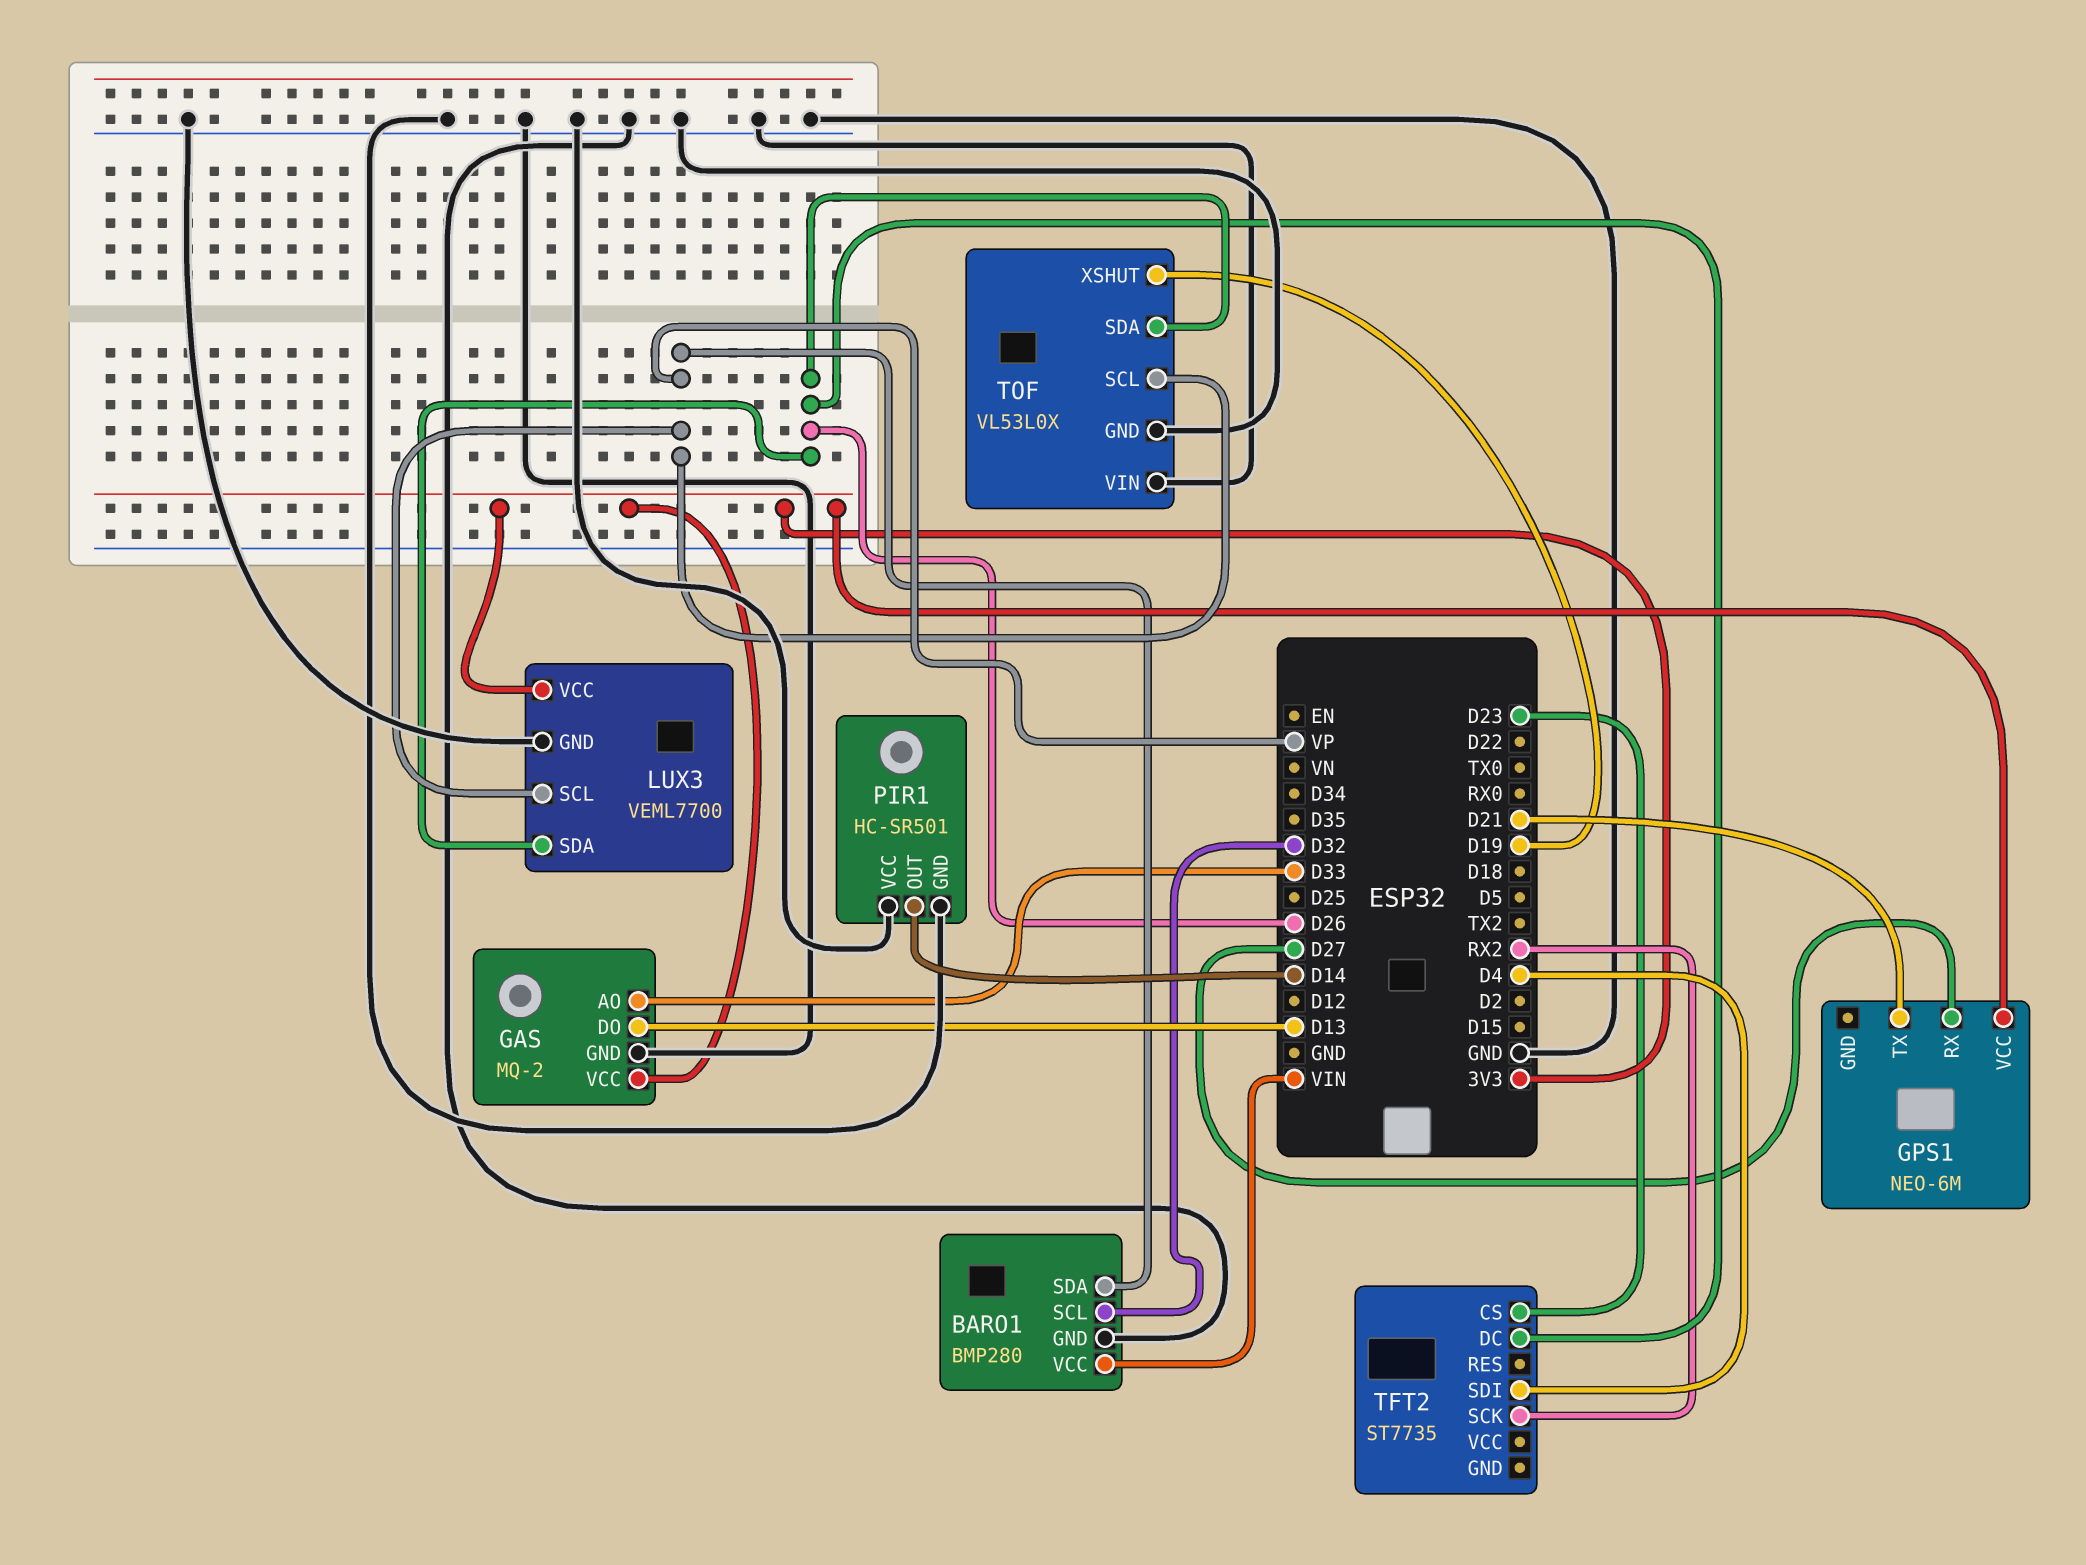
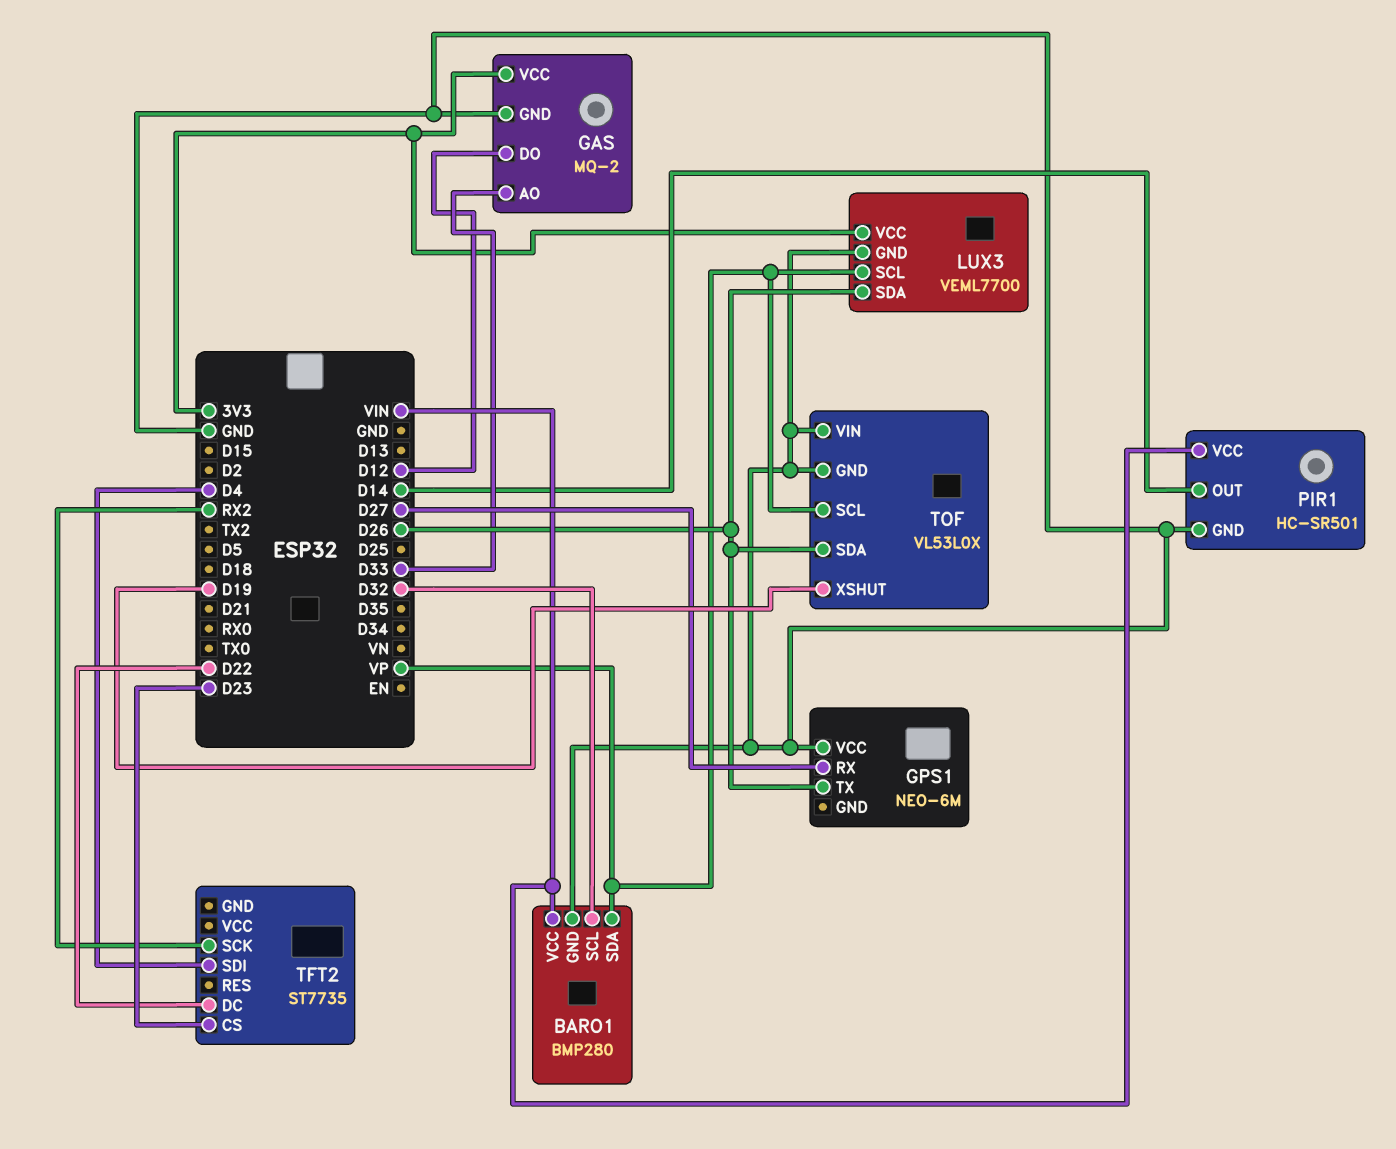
GAS pin DO: D13 -> D12
GPS1 pin TX: D21 -> D26
GPS1 pin VCC: 3V3 -> GND
PIR1 pin VCC: GND -> VIN
TFT2 pin DC: D26 -> D22

